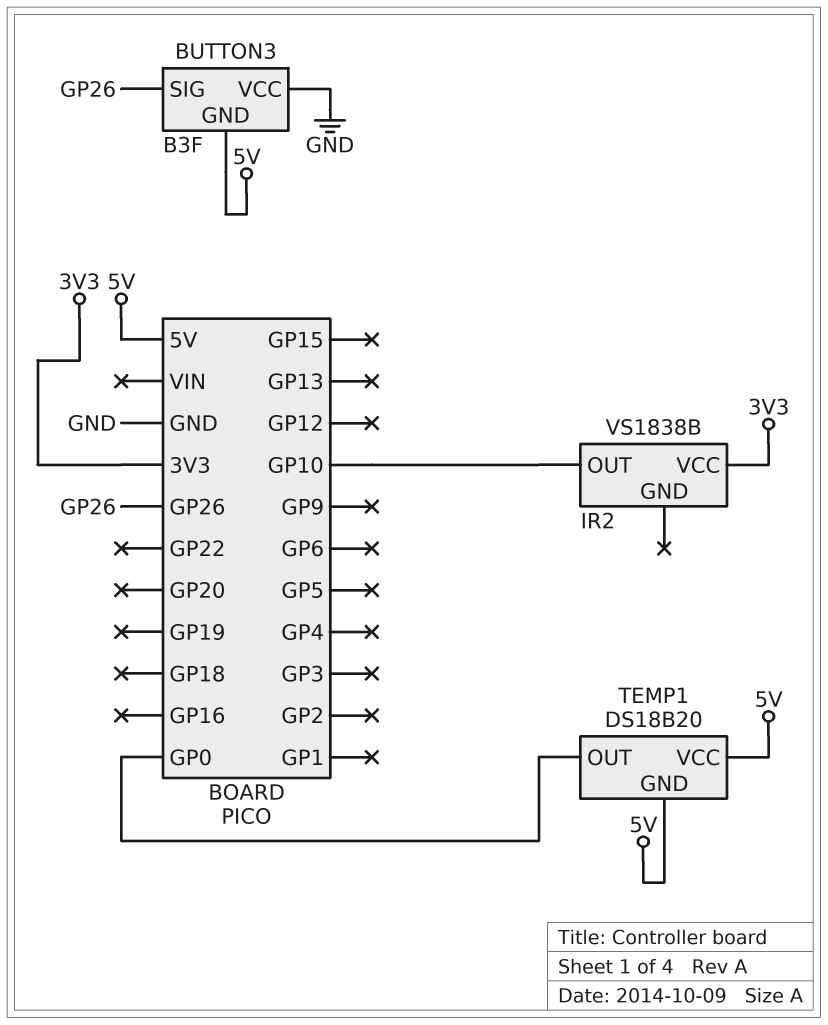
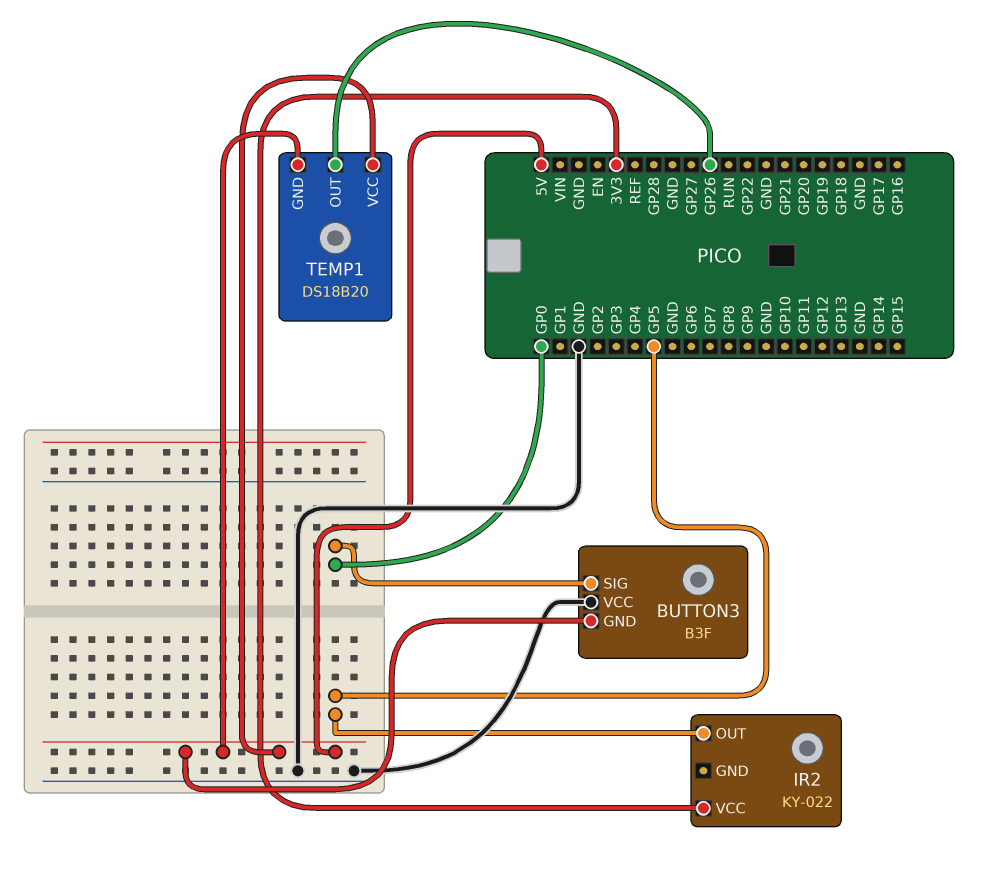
BUTTON3 pin SIG: GP26 -> GP0
IR2: VS1838B -> KY-022
IR2 pin OUT: GP10 -> GP5
TEMP1 pin OUT: GP0 -> GP26

